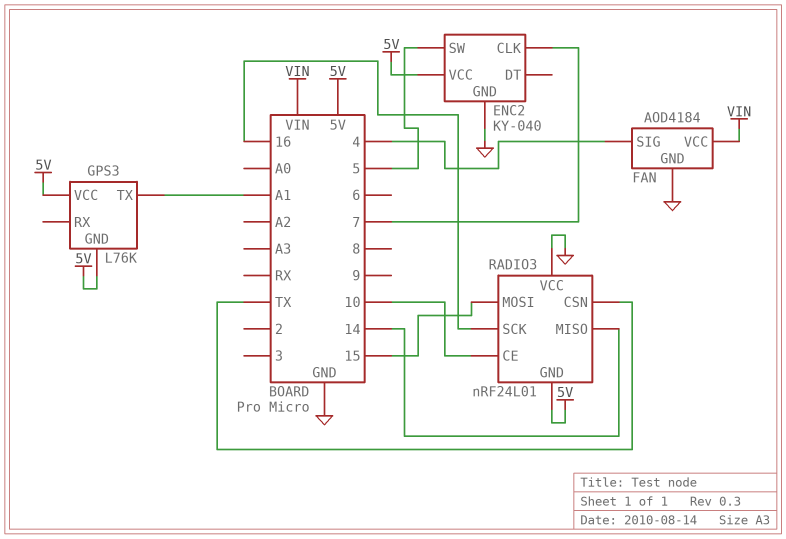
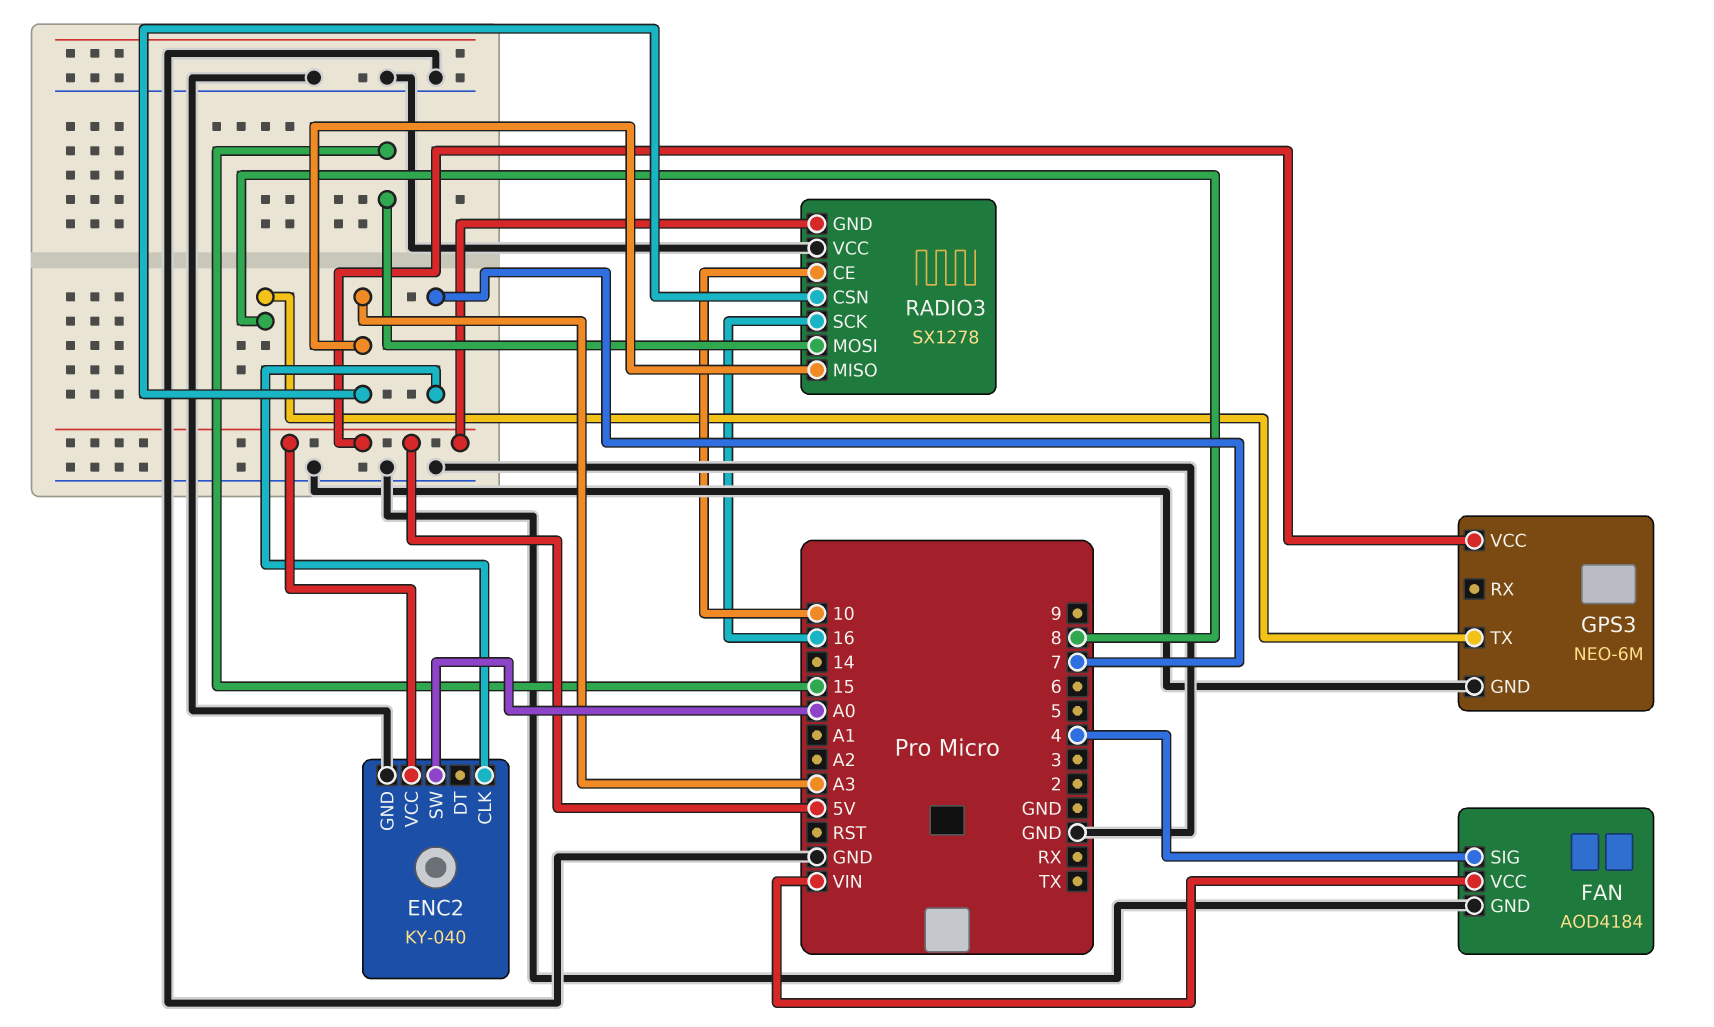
ENC2 pin SW: 5 -> A0
GPS3: L76K -> NEO-6M
GPS3 pin GND: 5V -> GND
GPS3 pin TX: A1 -> 8
RADIO3: nRF24L01 -> SX1278
RADIO3 pin CSN: TX -> A3
RADIO3 pin MISO: 14 -> A3

